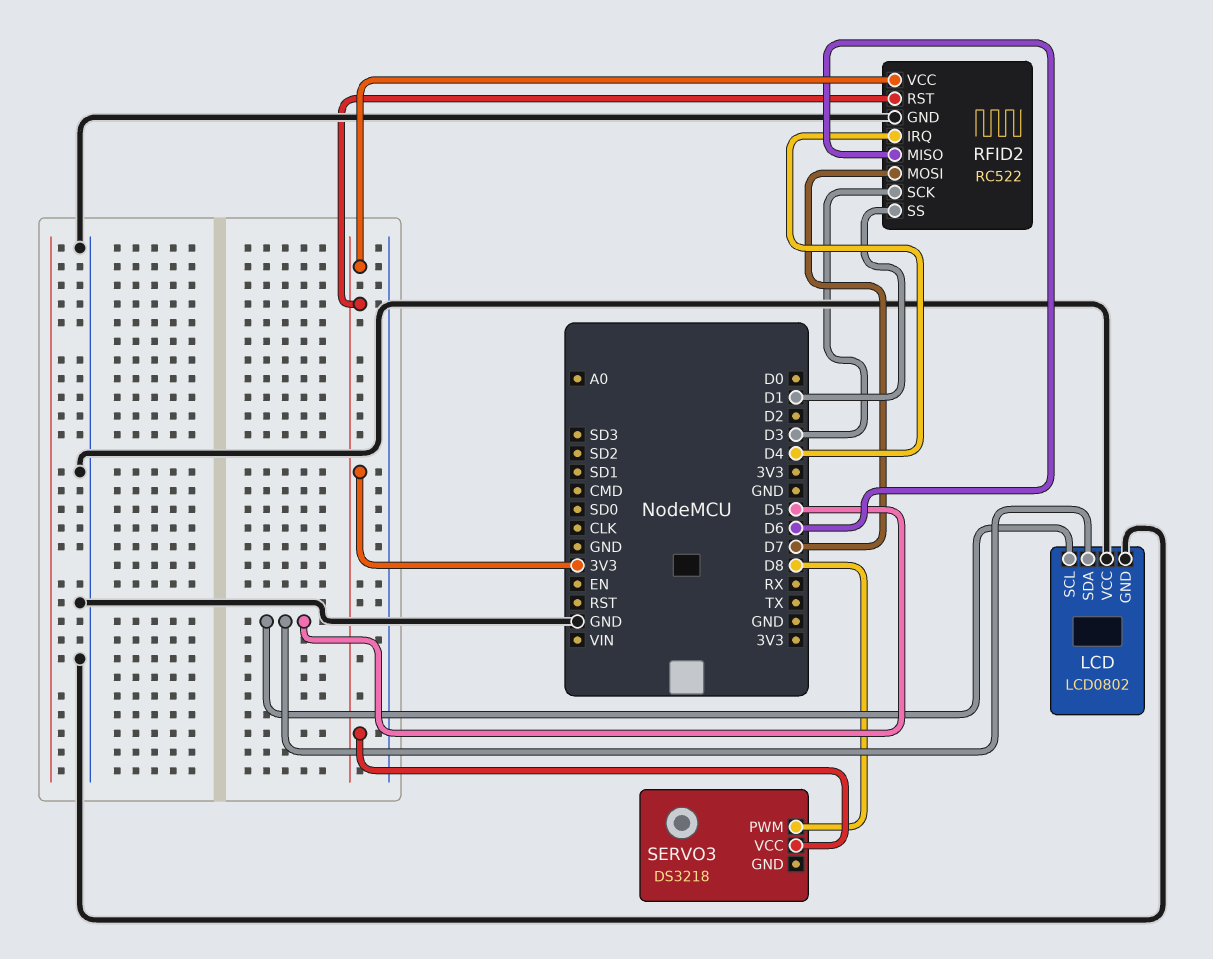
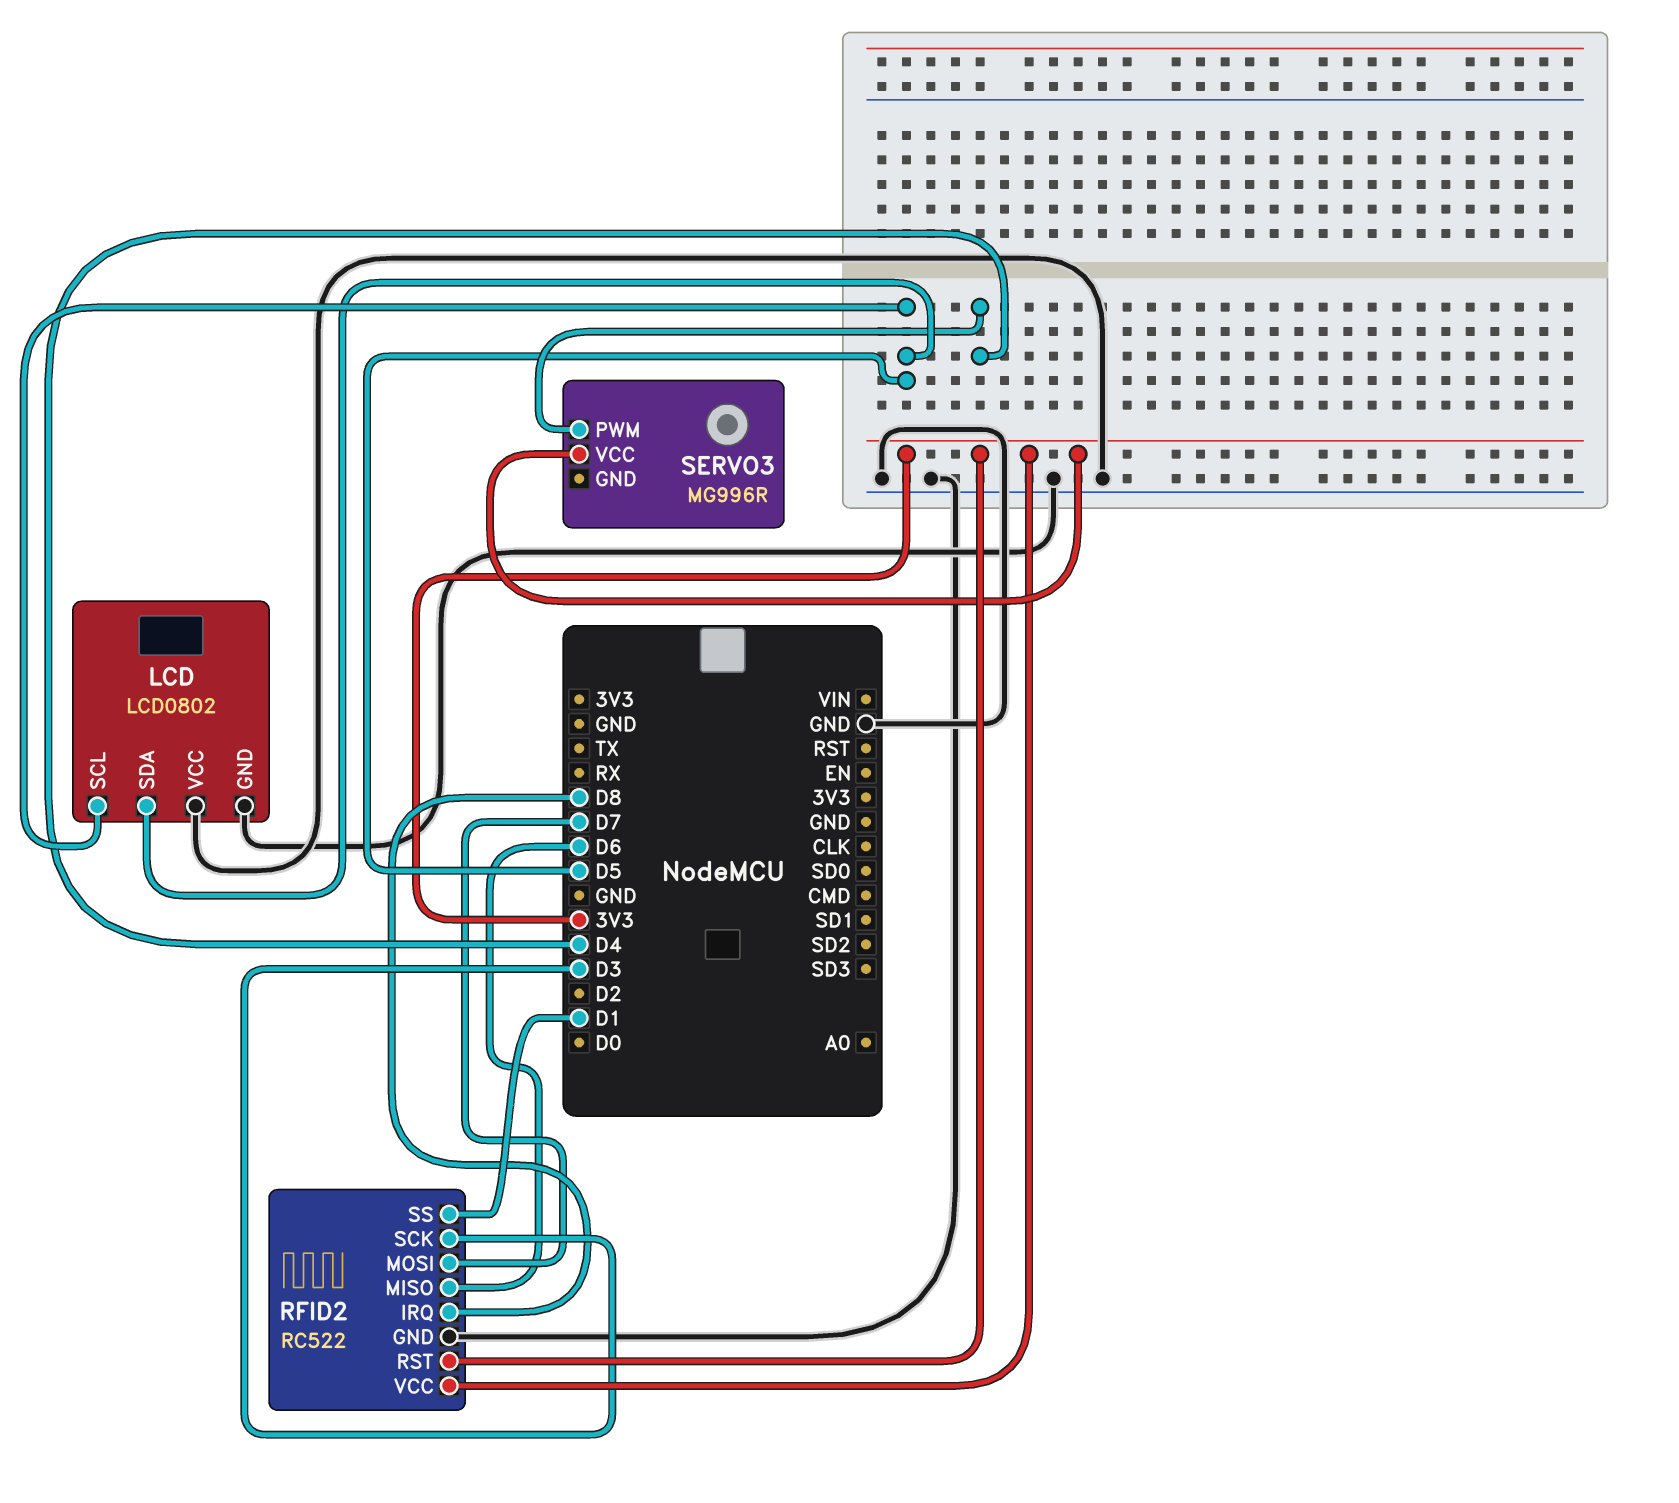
RFID2 pin IRQ: D4 -> D8
SERVO3: DS3218 -> MG996R
SERVO3 pin PWM: D8 -> D4

